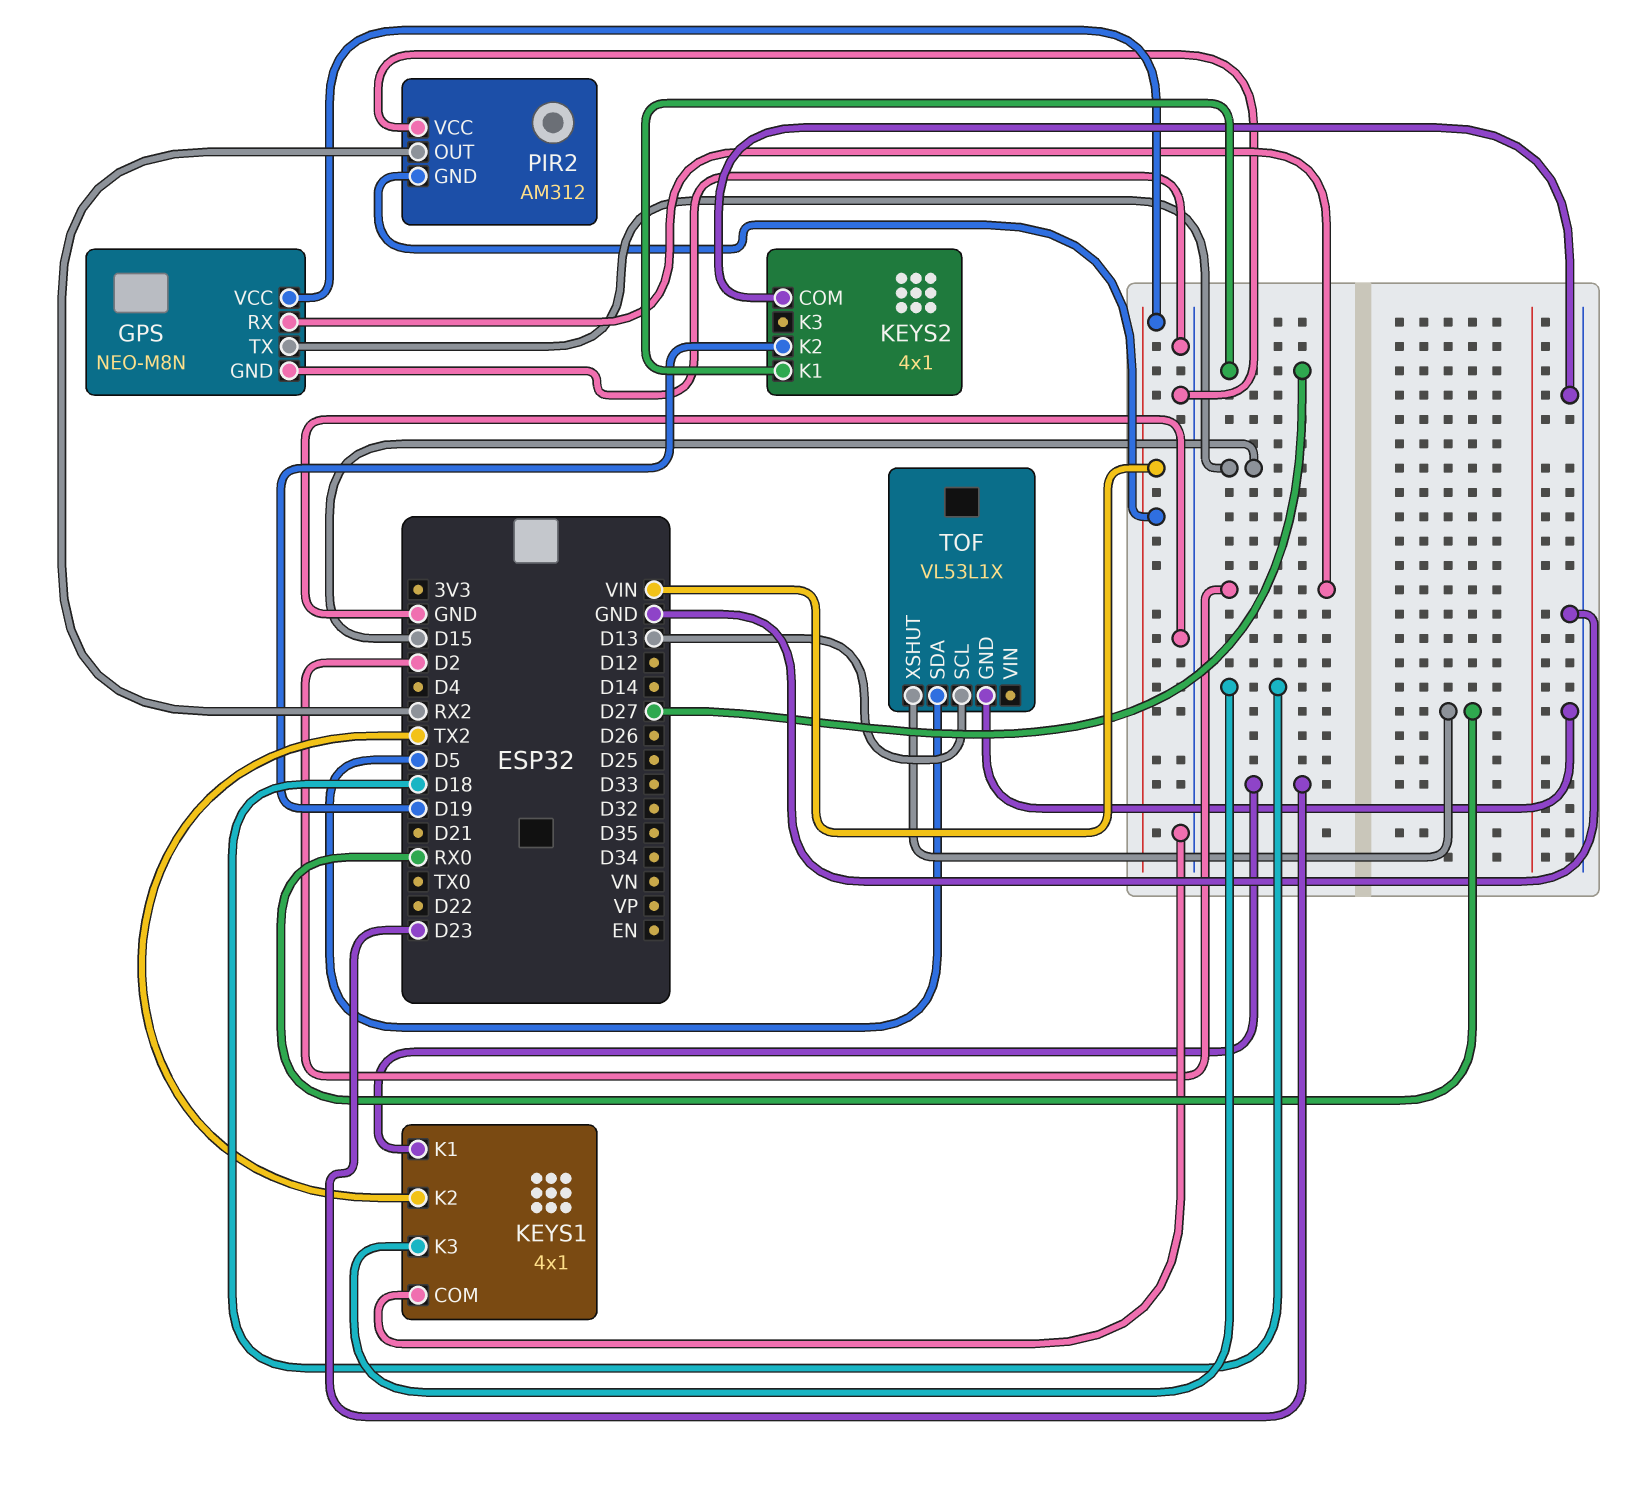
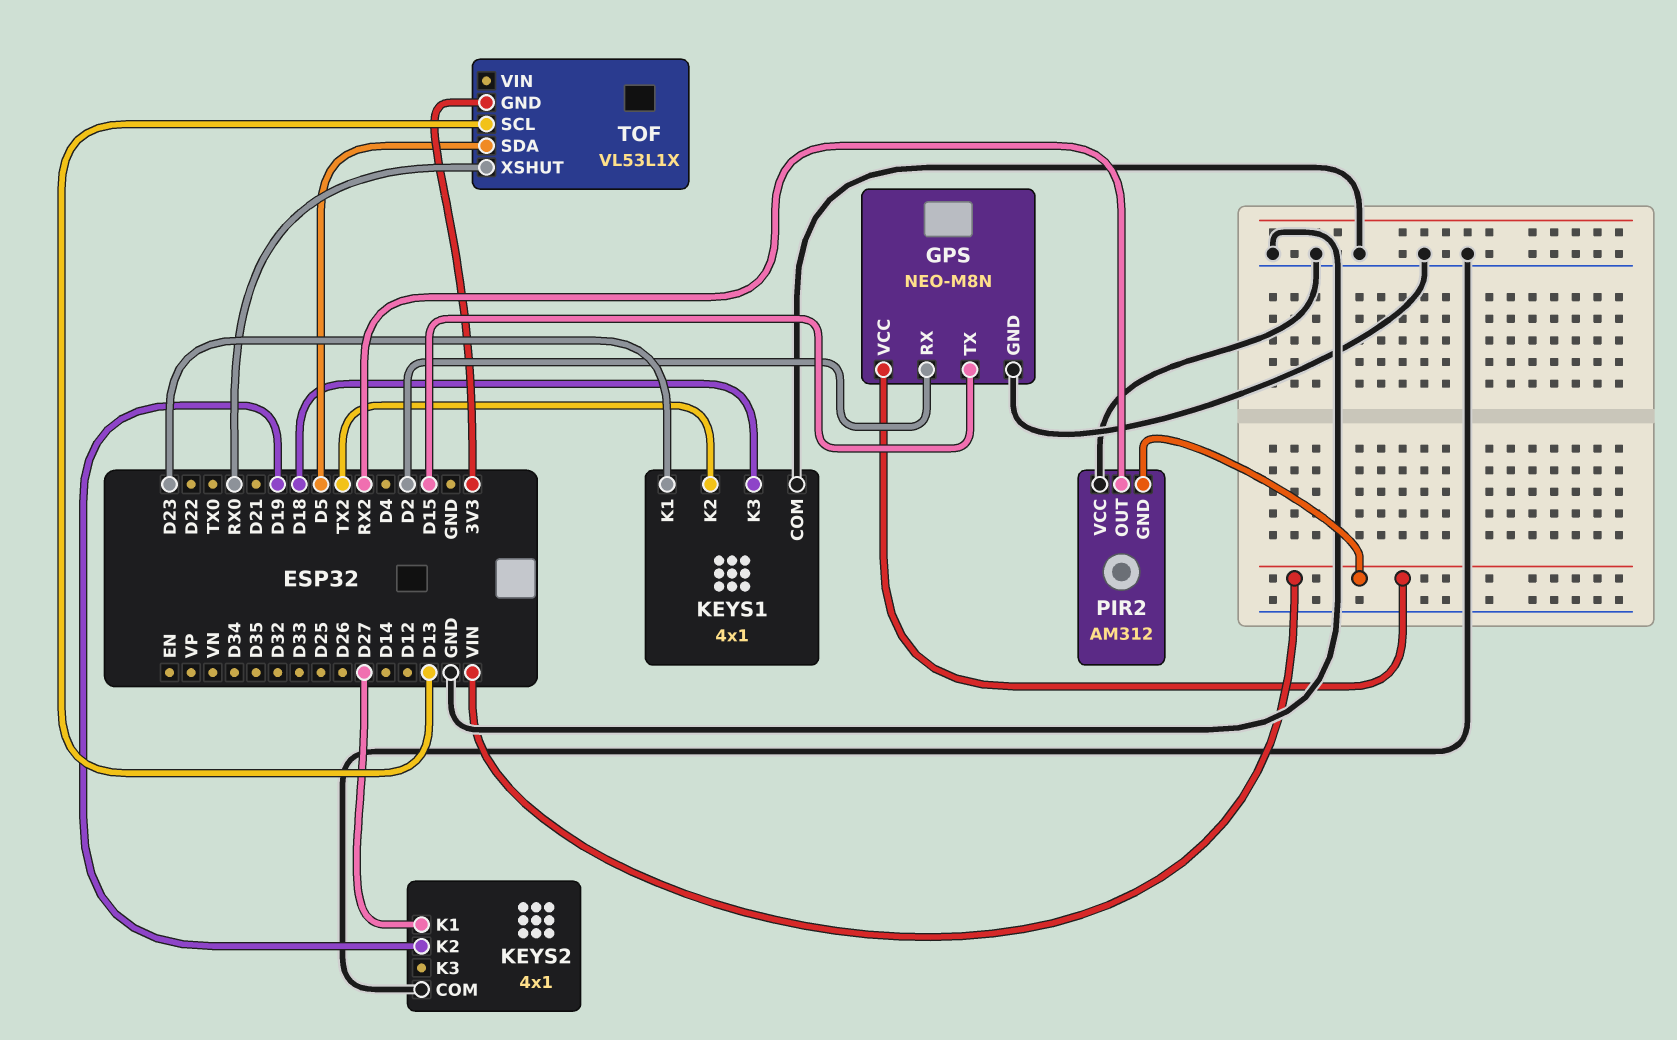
TOF pin GND: GND -> 3V3

